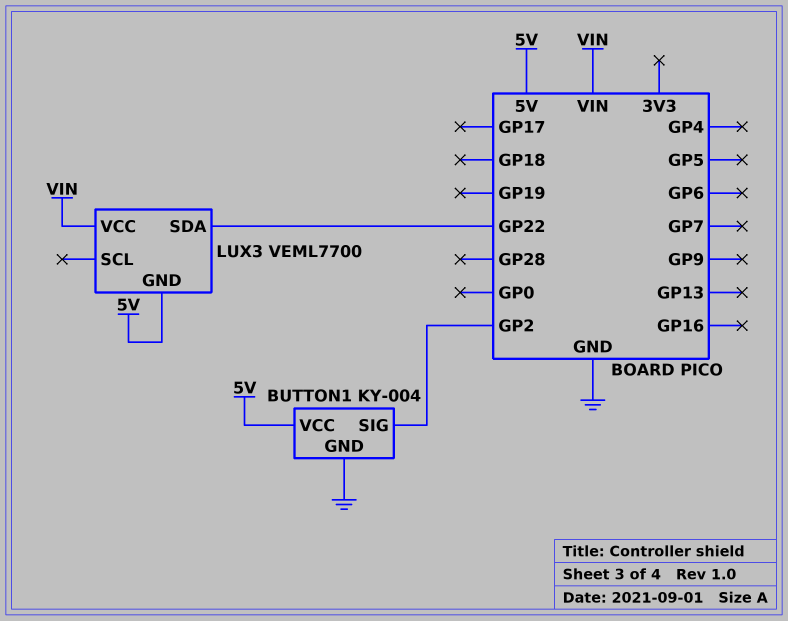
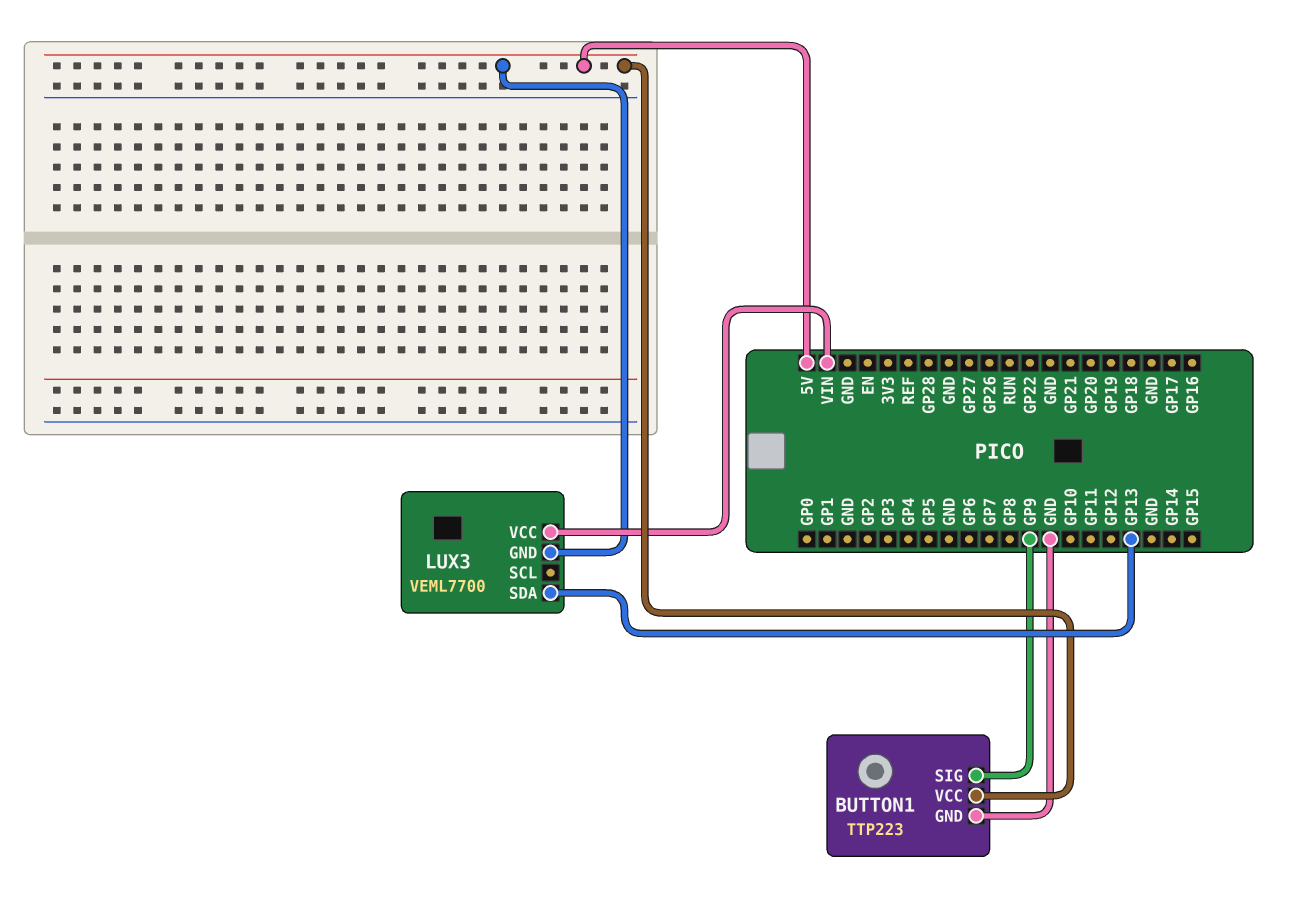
BUTTON1: KY-004 -> TTP223
BUTTON1 pin SIG: GP2 -> GP9
LUX3 pin SDA: GP22 -> GP13

